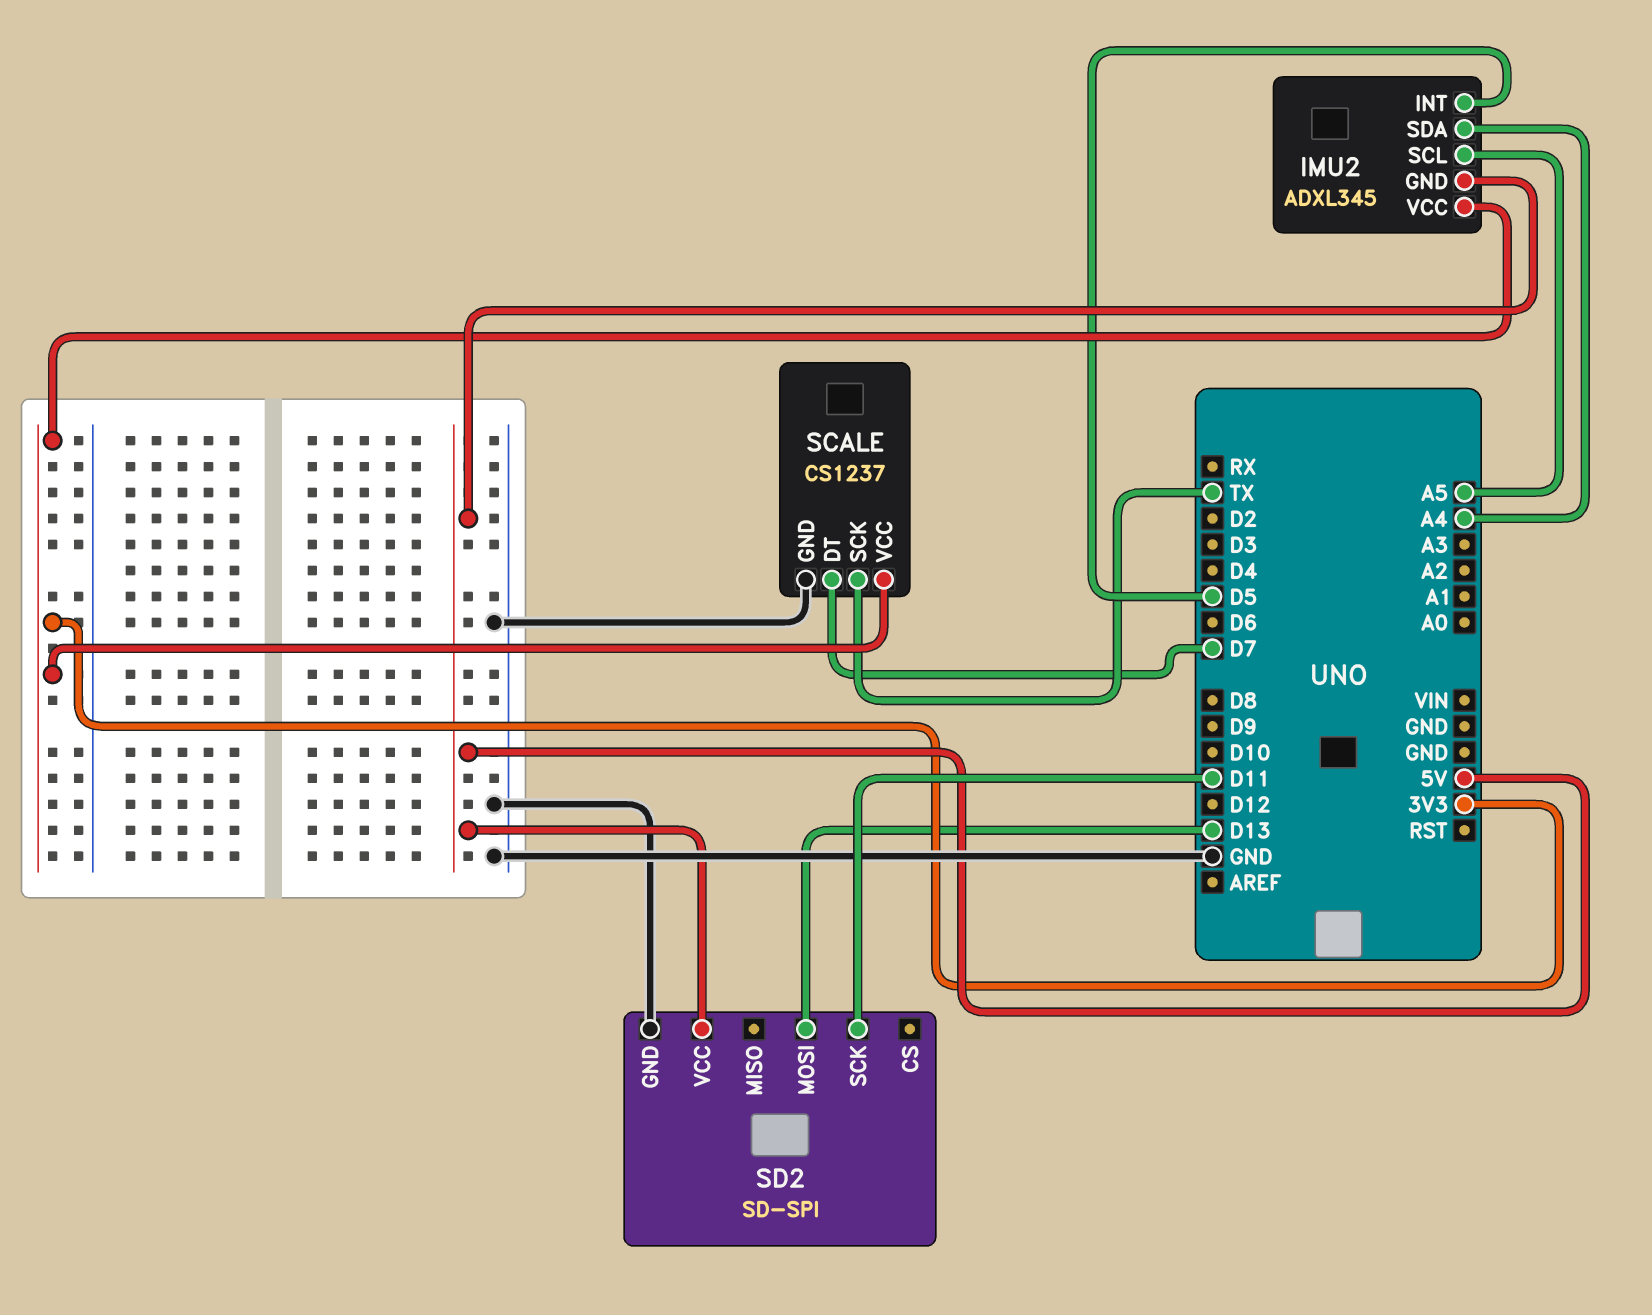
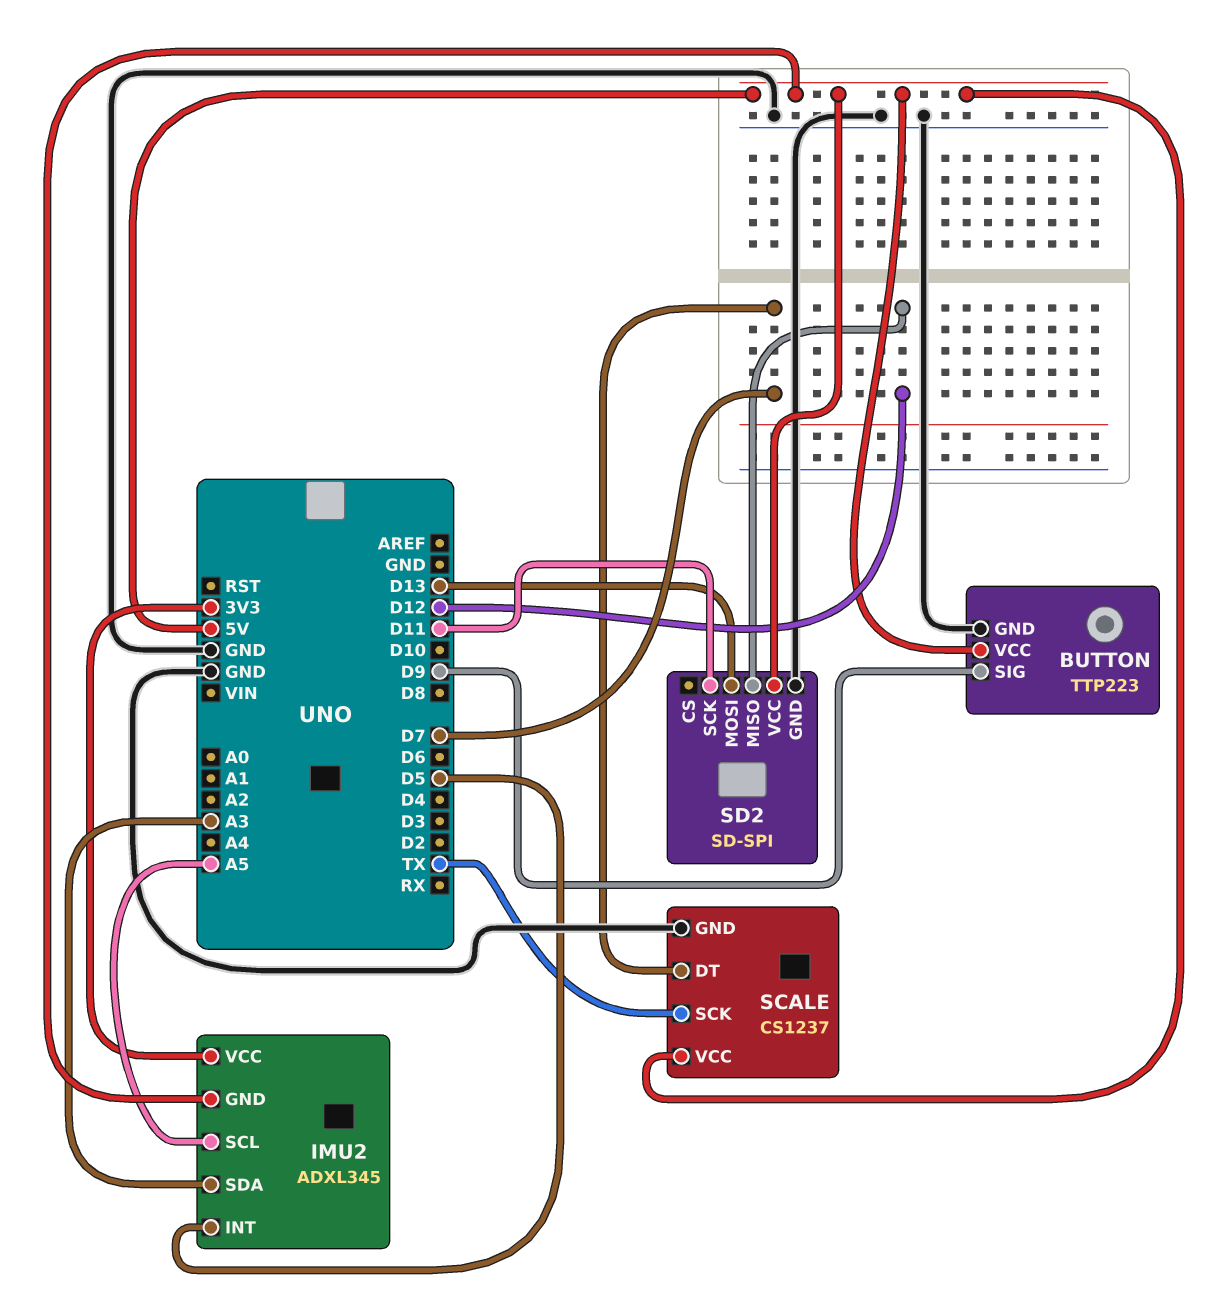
BUTTON: none -> TTP223
BUTTON pin GND: none -> GND
BUTTON pin SIG: none -> D9
BUTTON pin VCC: none -> 5V
IMU2 pin SDA: A4 -> A3
SCALE pin VCC: 3V3 -> 5V
SD2 pin MISO: none -> D12

